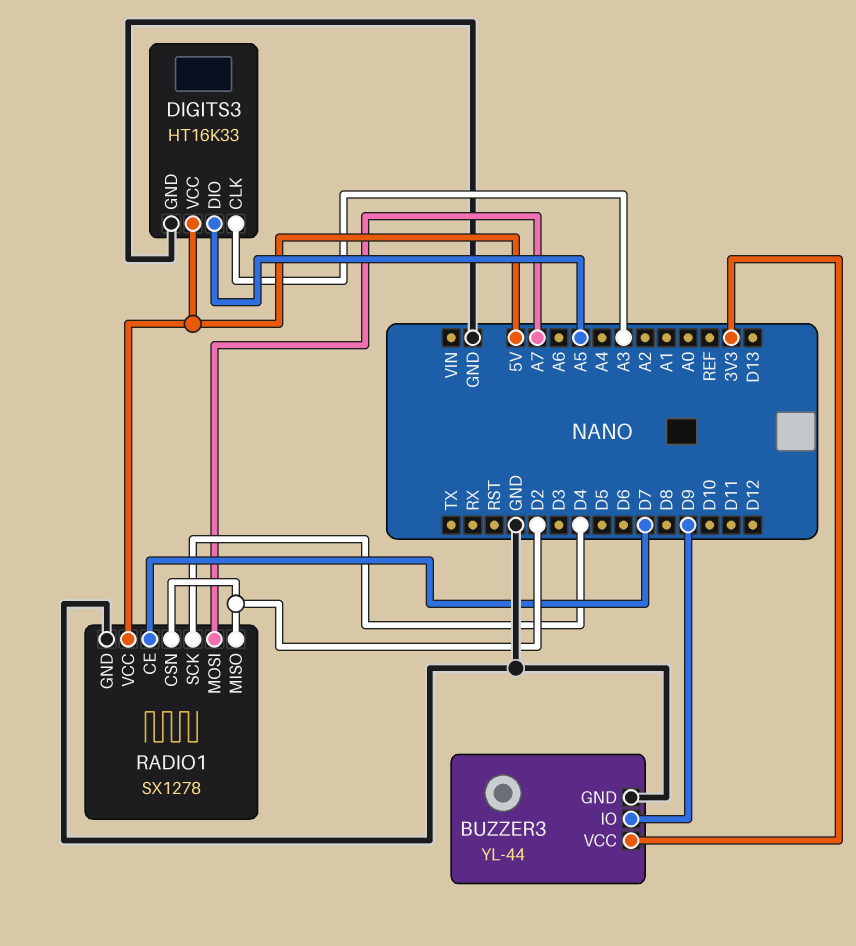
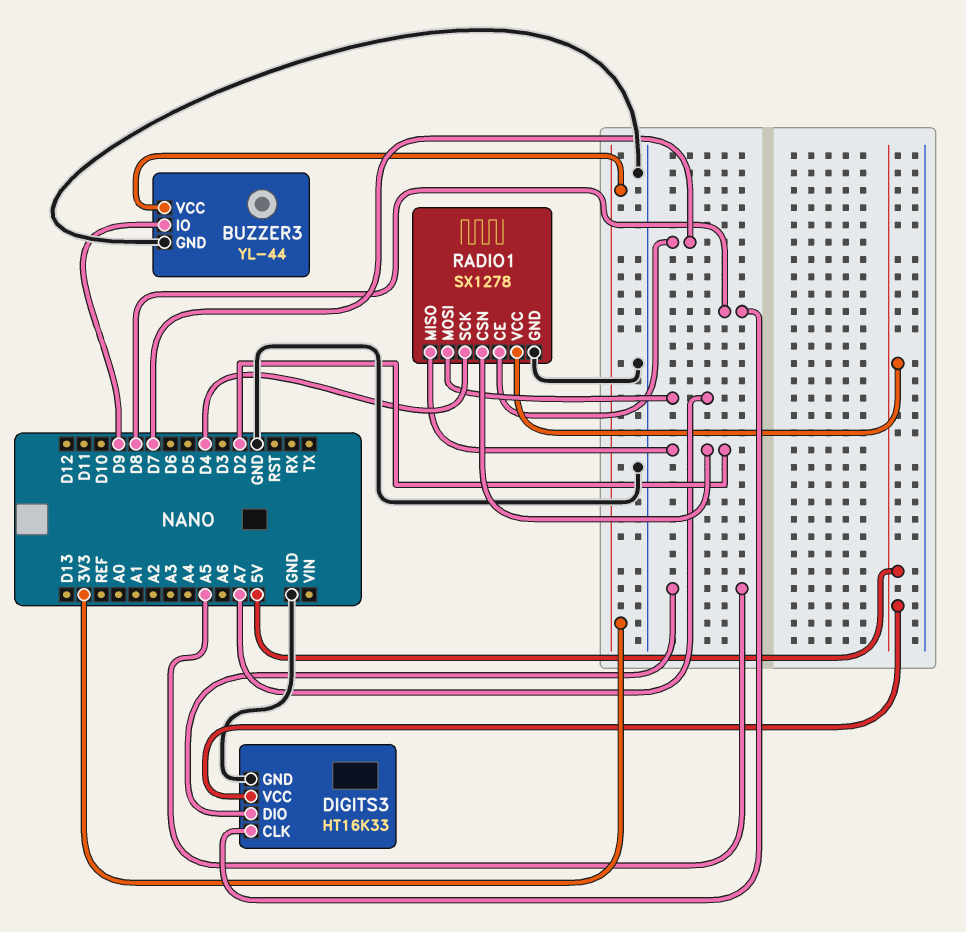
DIGITS3 pin CLK: A3 -> D8

